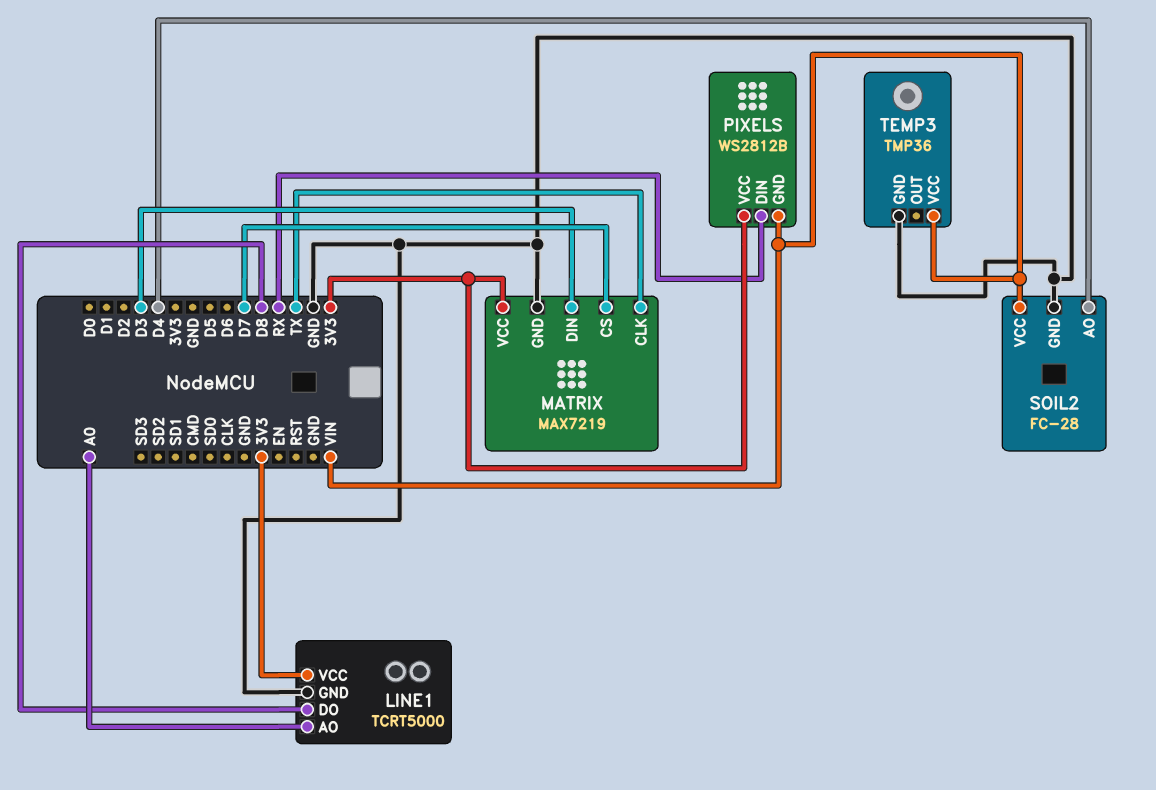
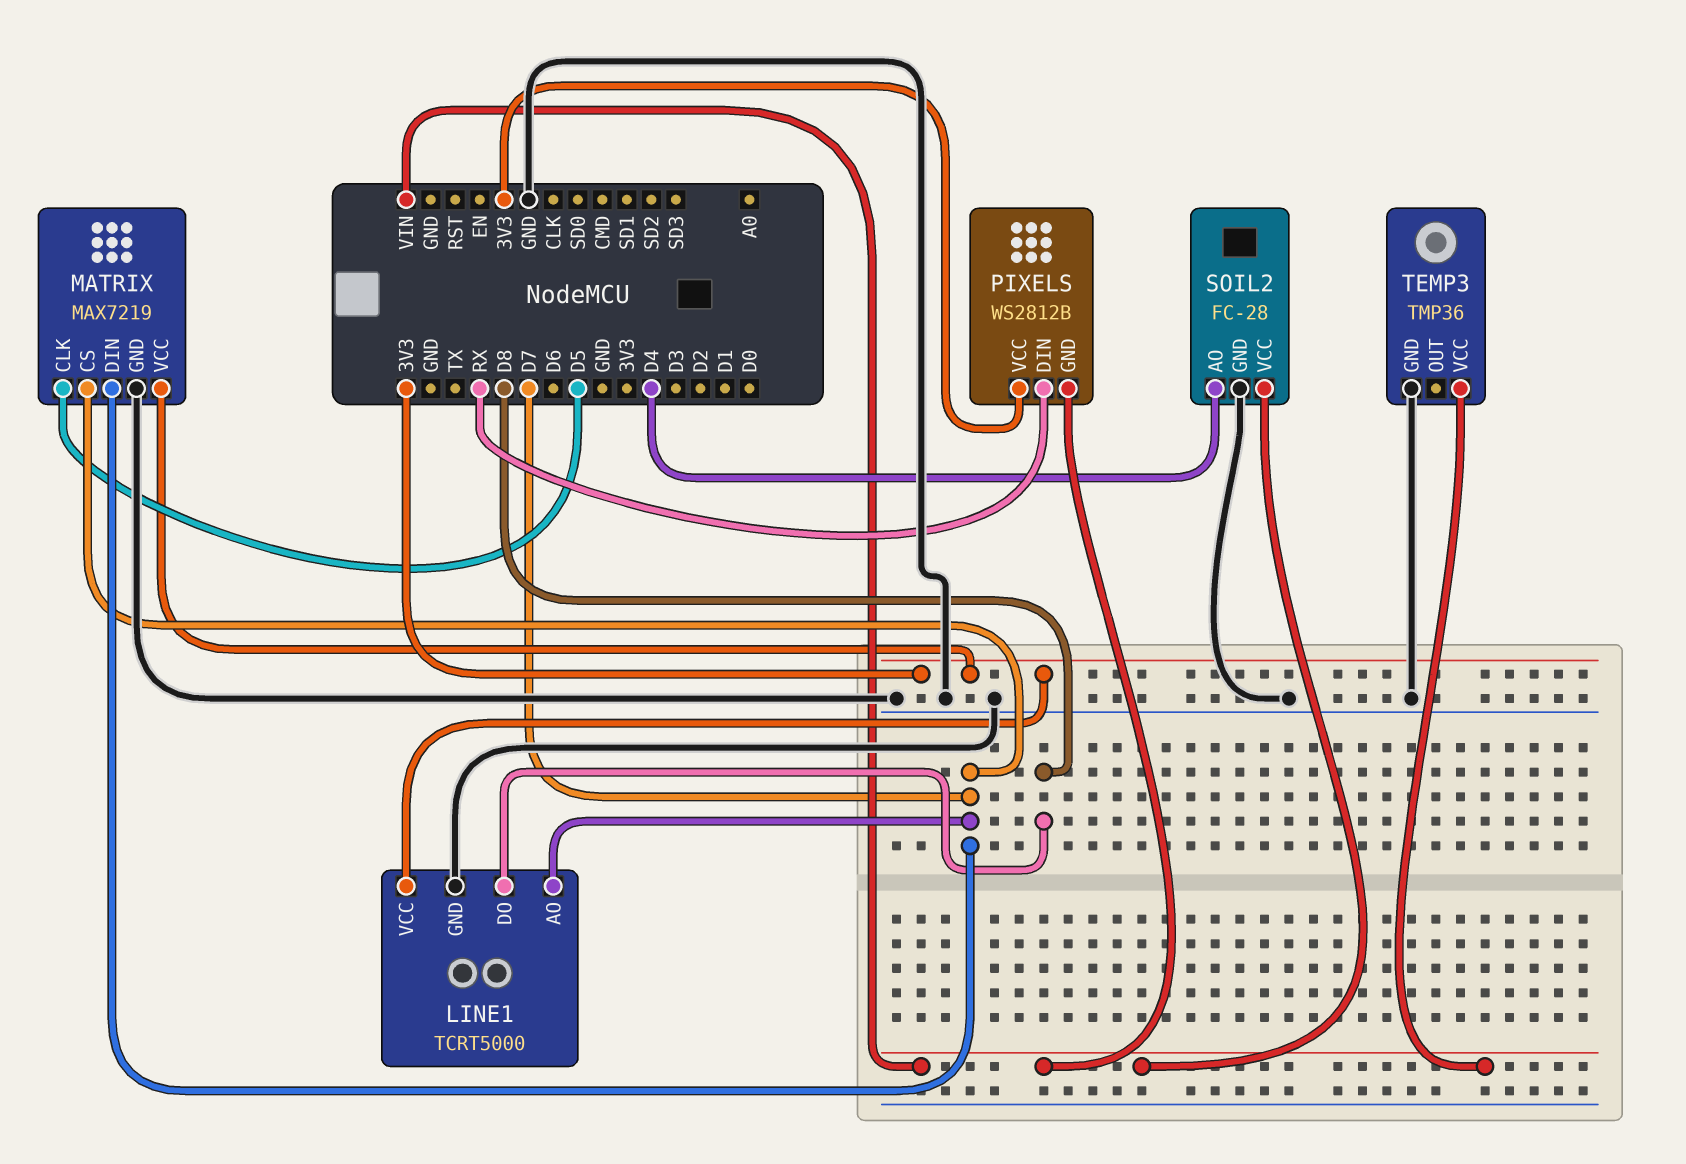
LINE1 pin AO: A0 -> D7
MATRIX pin CLK: TX -> D5
MATRIX pin DIN: D3 -> D7

